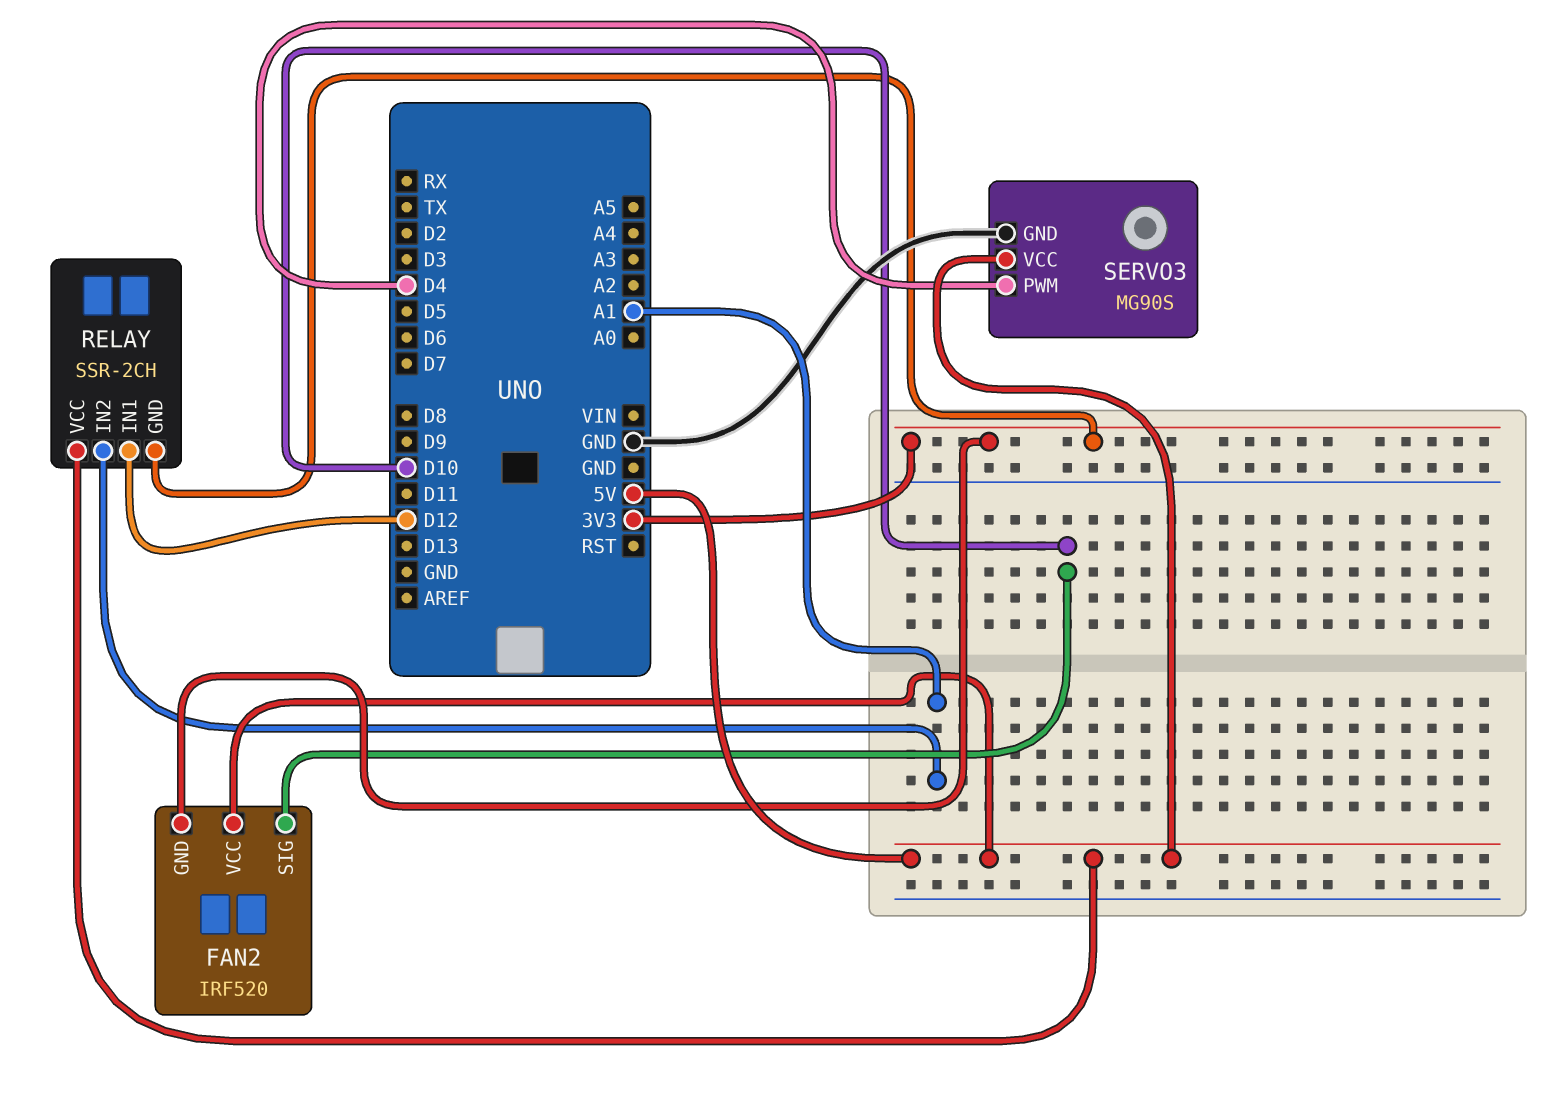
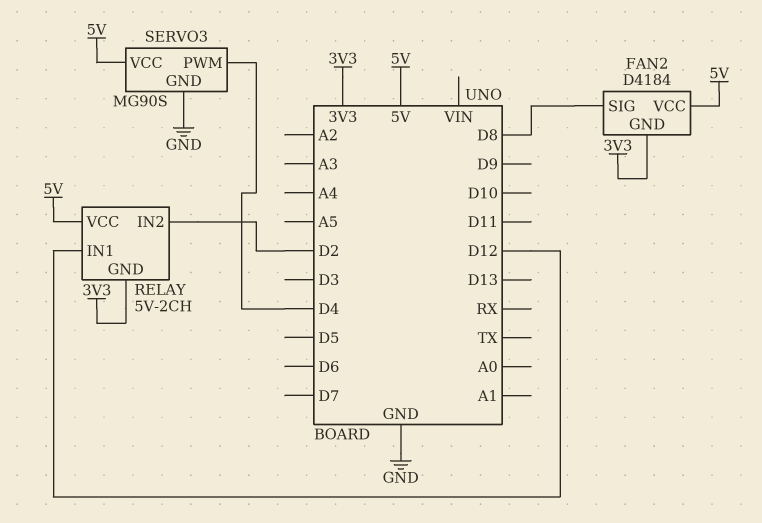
FAN2: IRF520 -> D4184
FAN2 pin SIG: D10 -> D8
RELAY: SSR-2CH -> 5V-2CH
RELAY pin IN2: A1 -> D2

